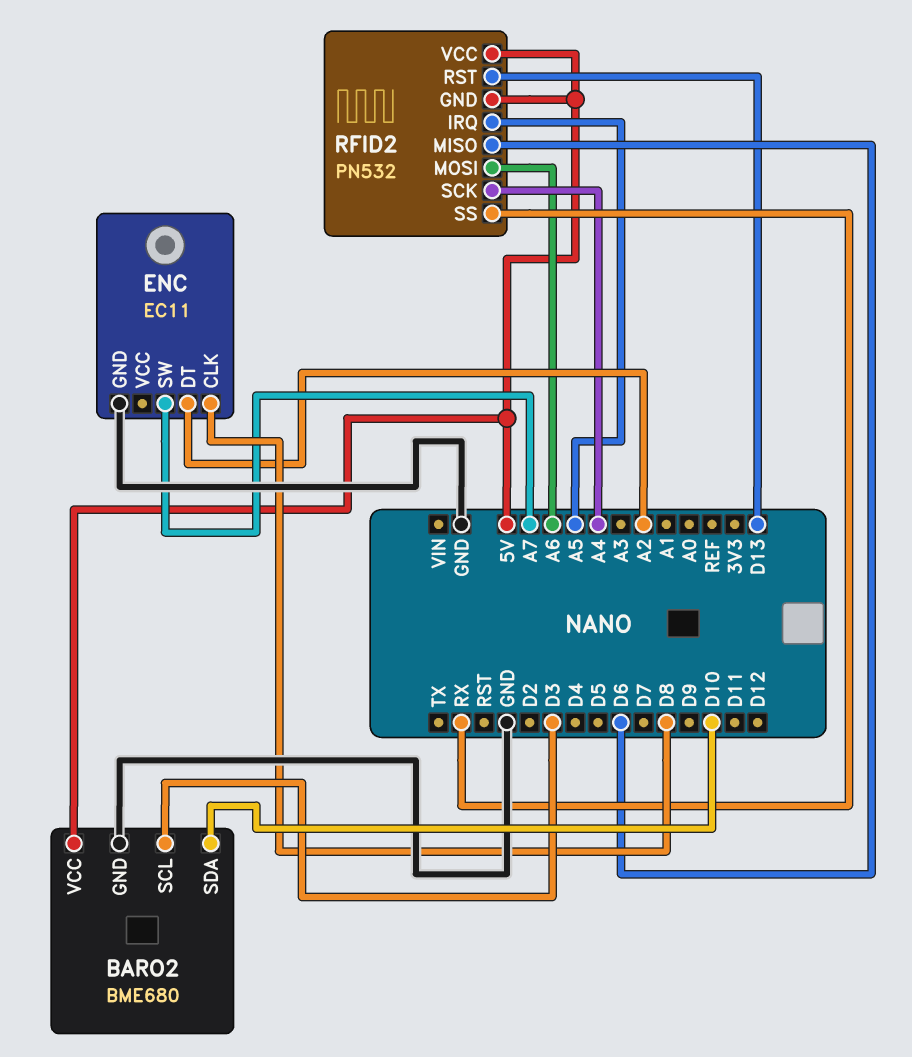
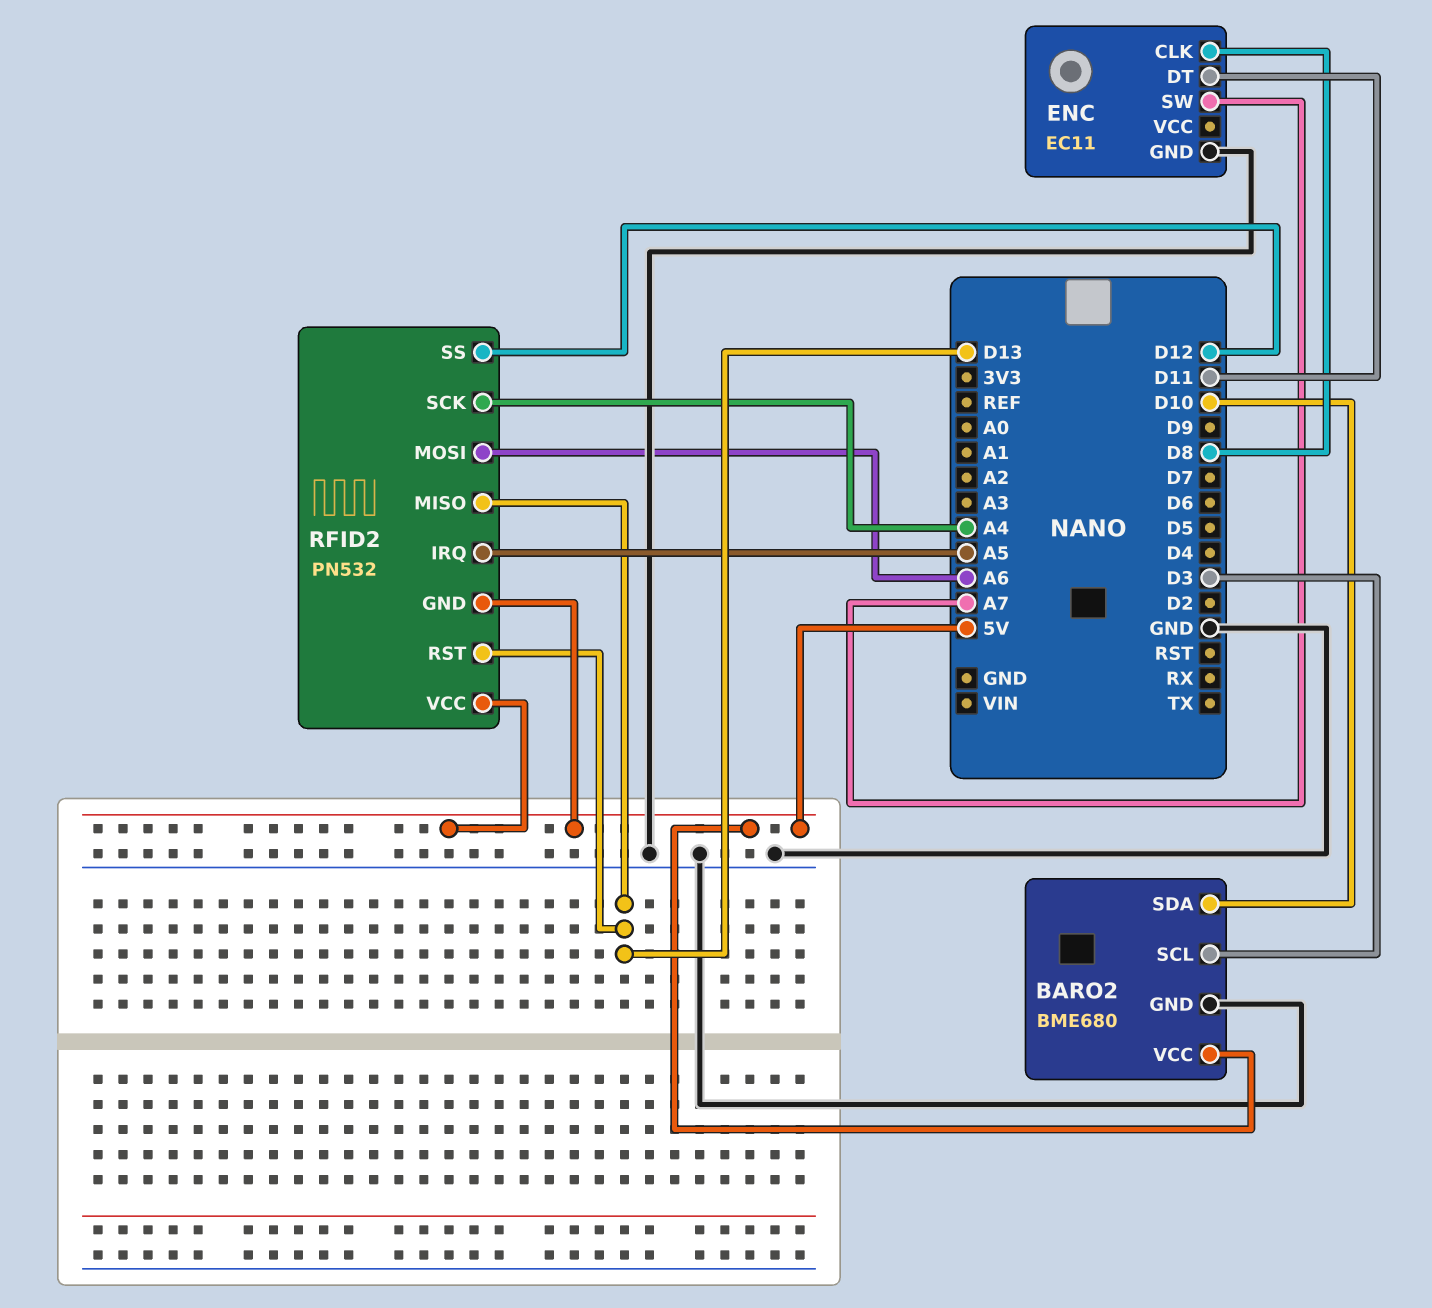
ENC pin DT: A2 -> D11
RFID2 pin MISO: D6 -> D13
RFID2 pin SS: RX -> D12

